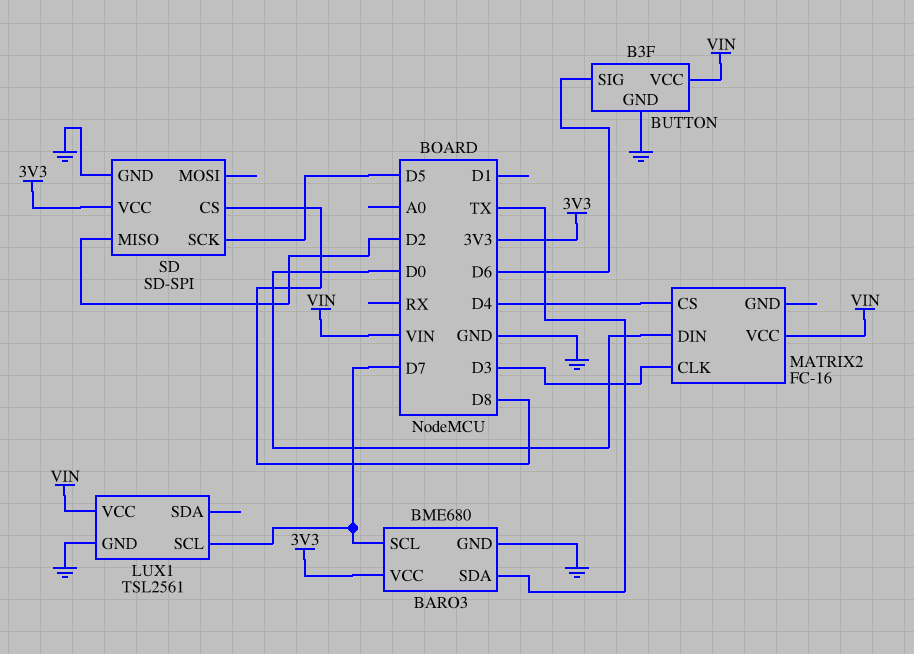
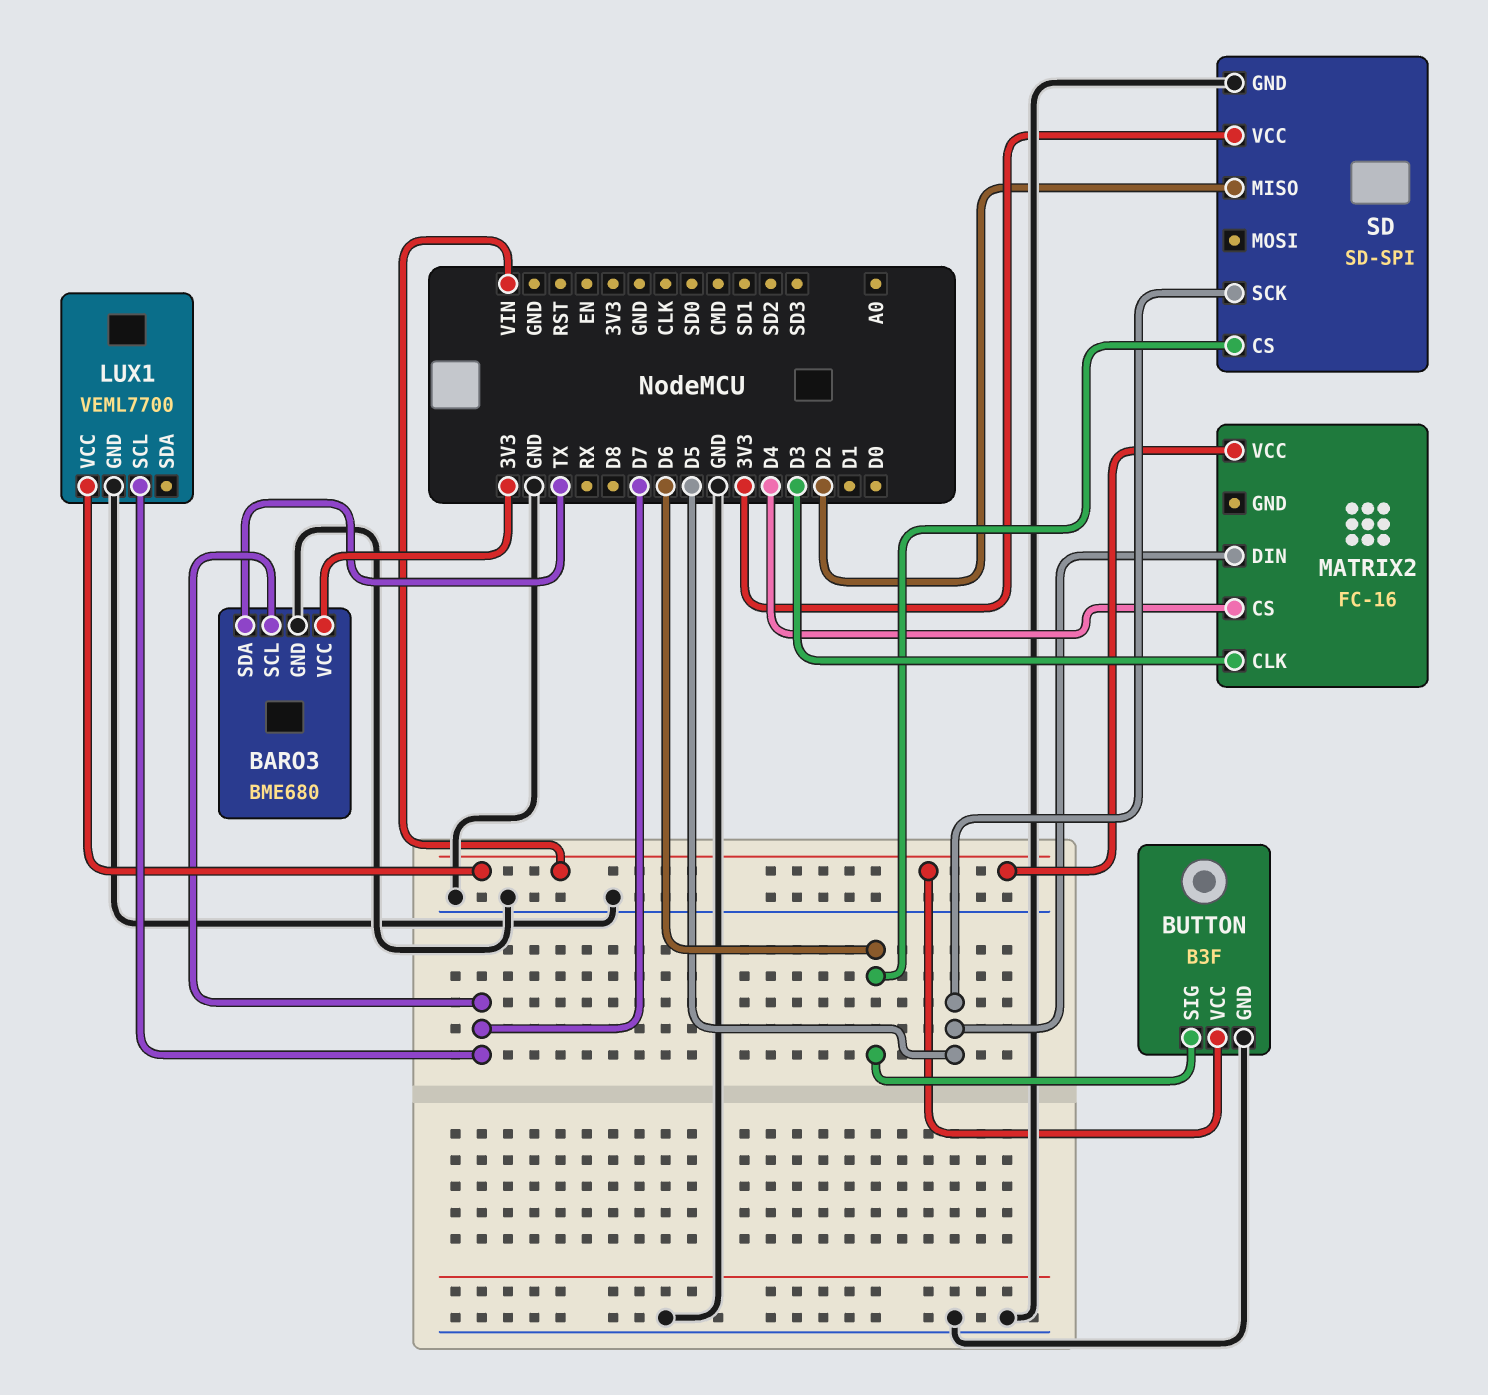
LUX1: TSL2561 -> VEML7700
MATRIX2 pin DIN: D0 -> D5
SD pin CS: D8 -> D6

